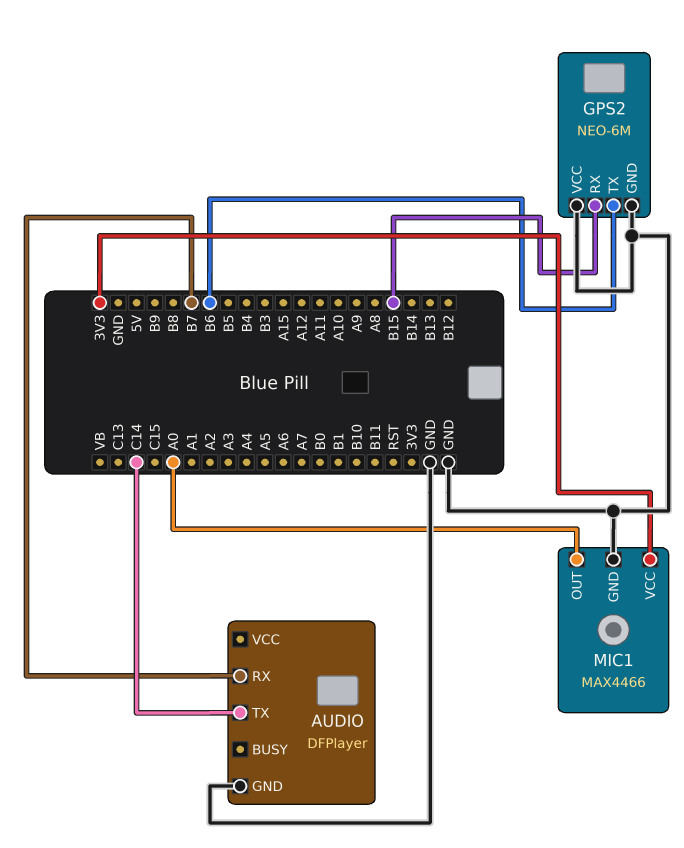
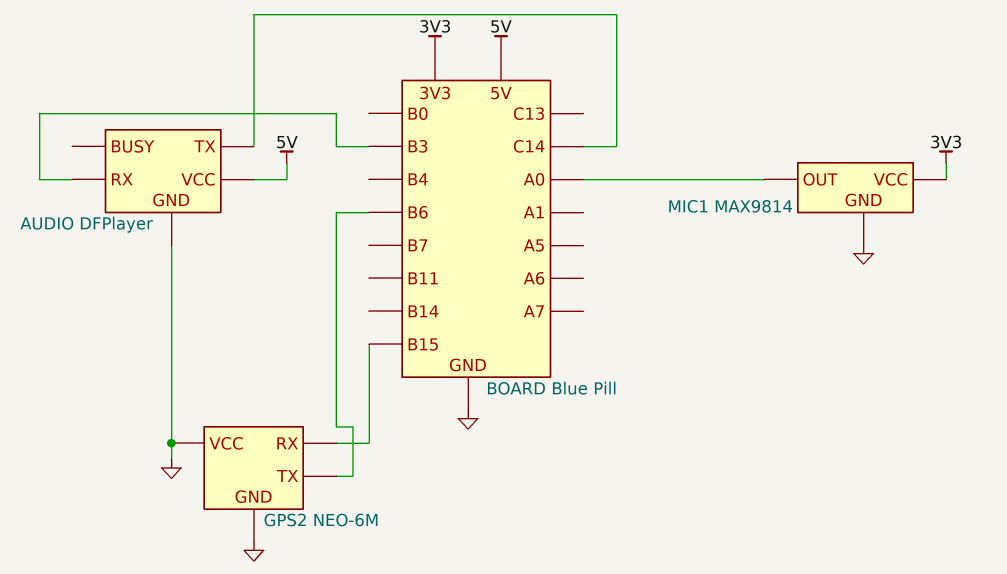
AUDIO pin RX: B7 -> B3
AUDIO pin VCC: none -> 5V
MIC1: MAX4466 -> MAX9814

